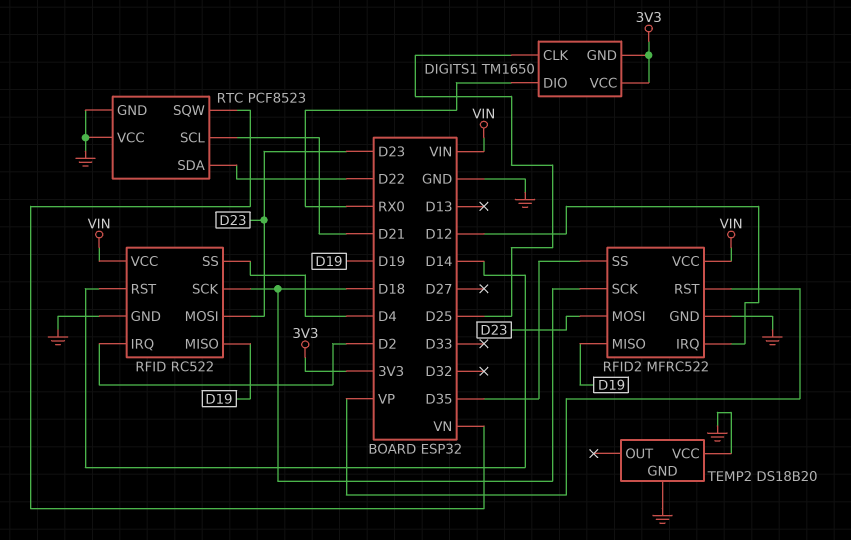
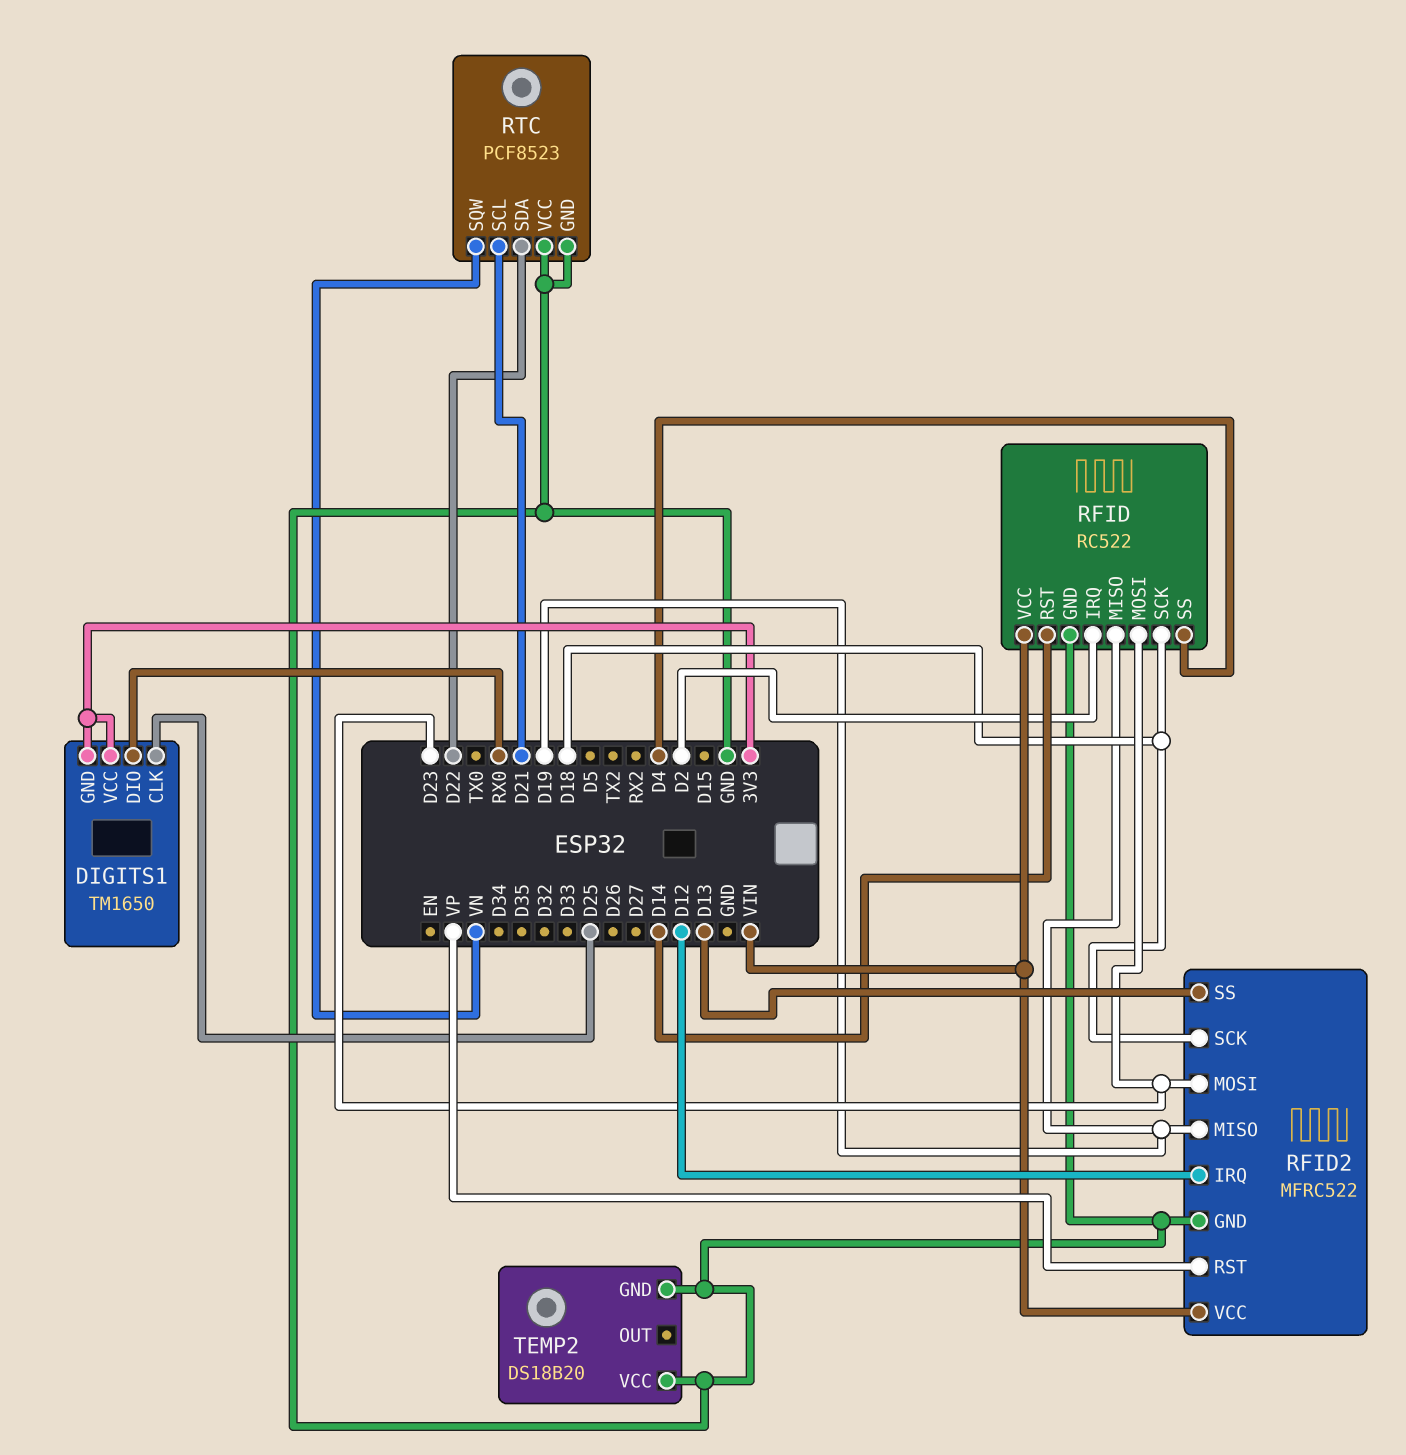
RFID2 pin SS: D35 -> D13

